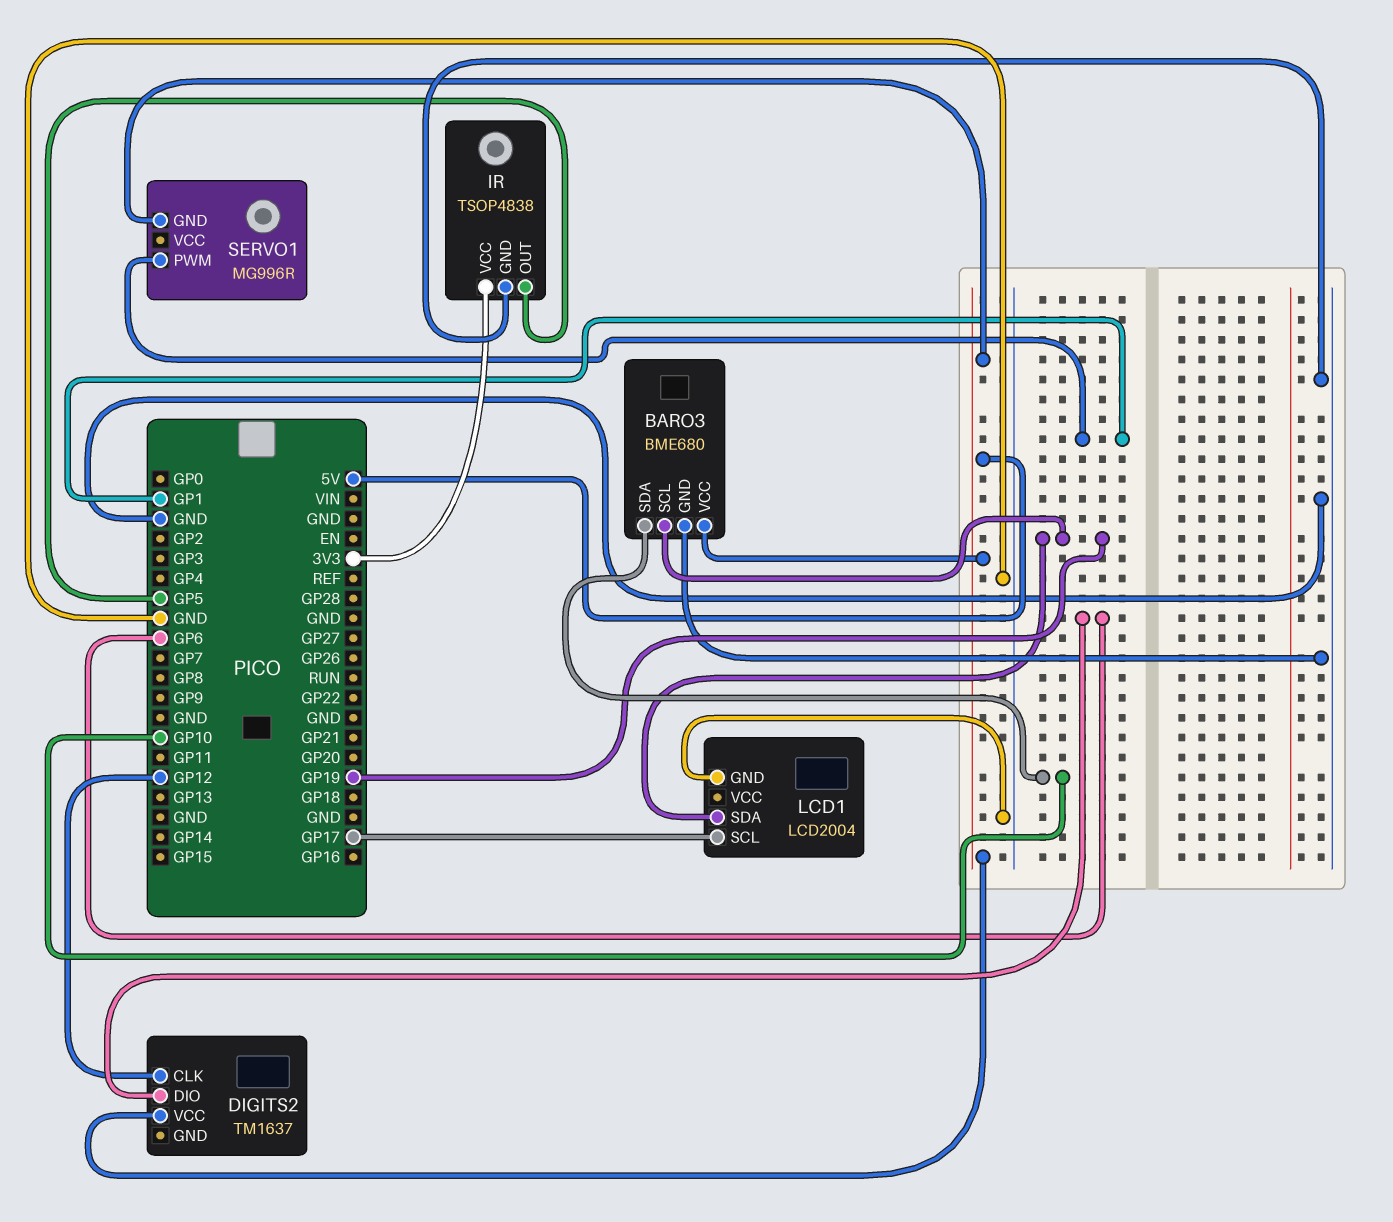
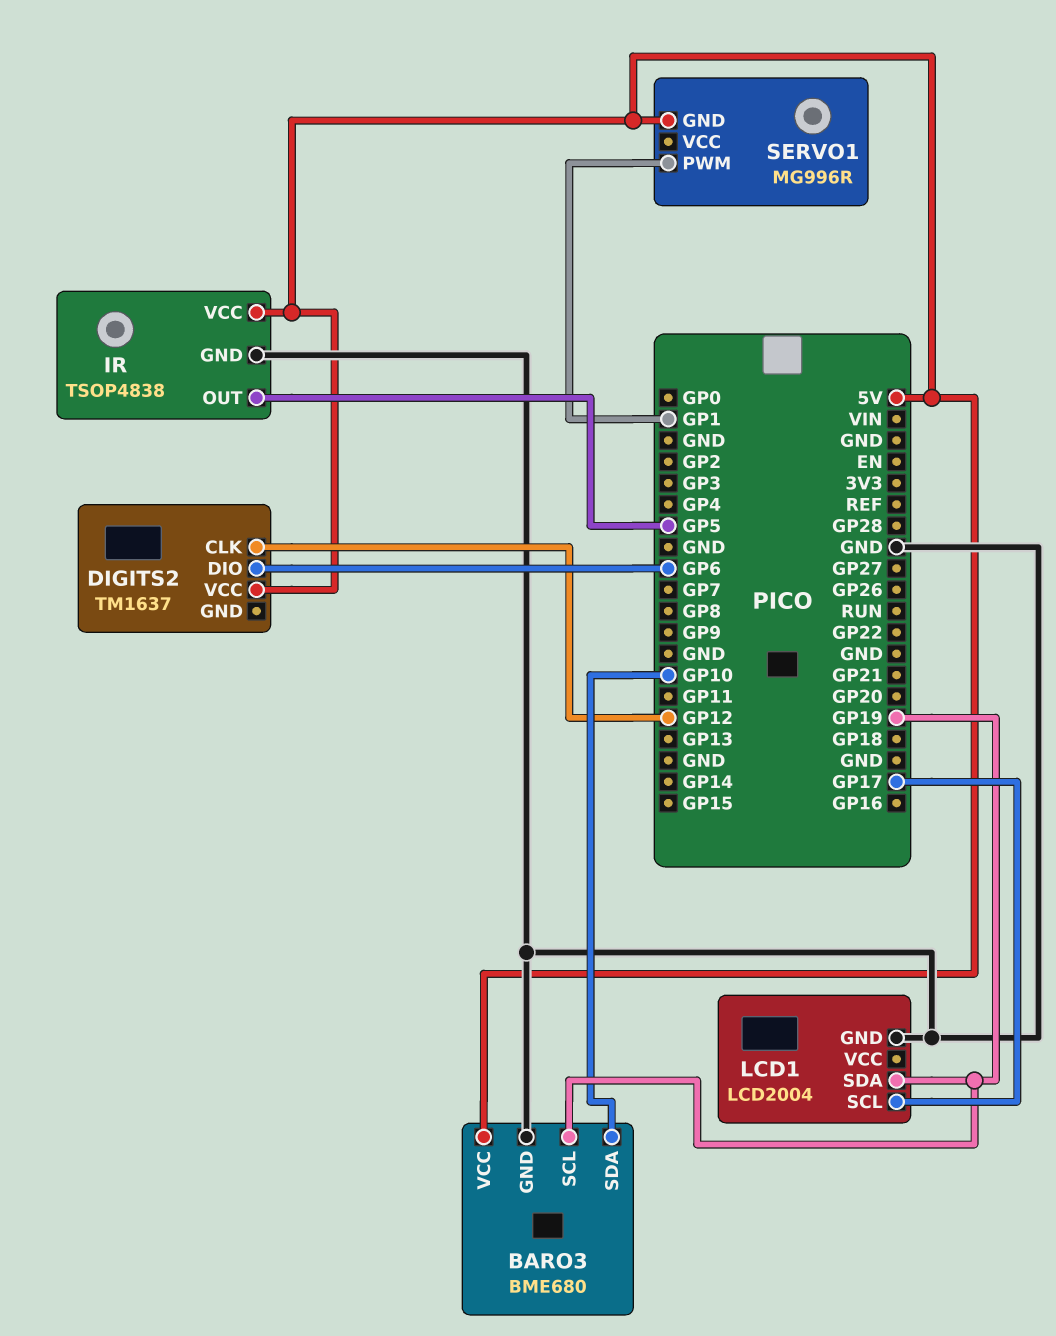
IR pin VCC: 3V3 -> 5V

